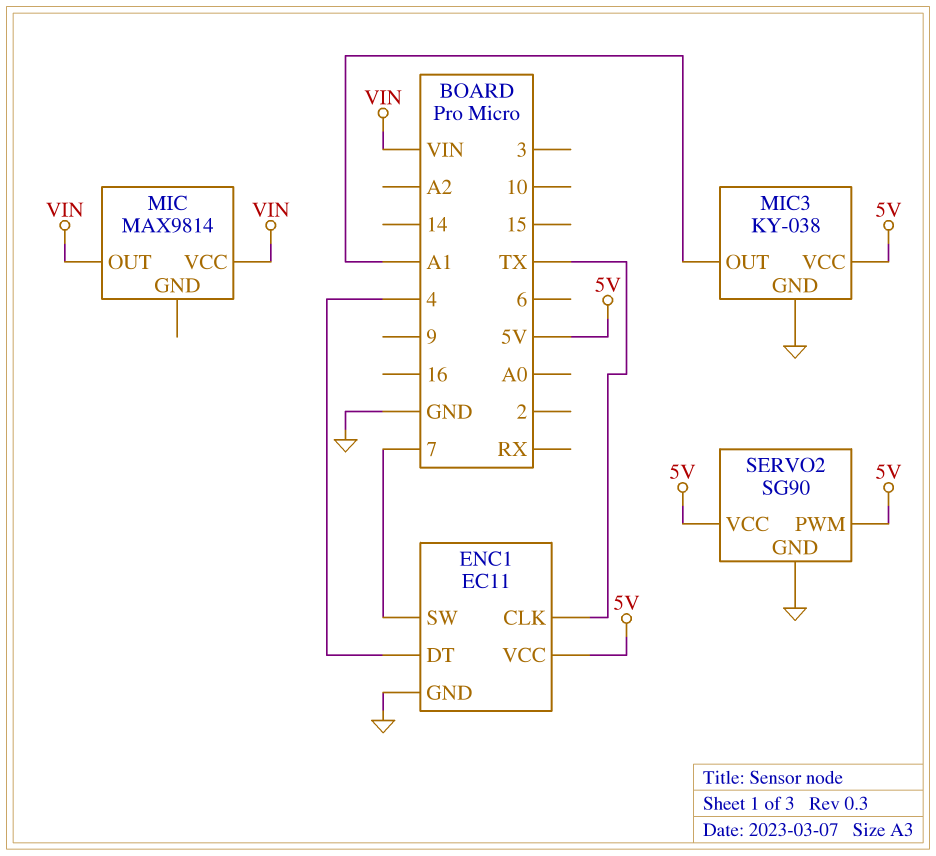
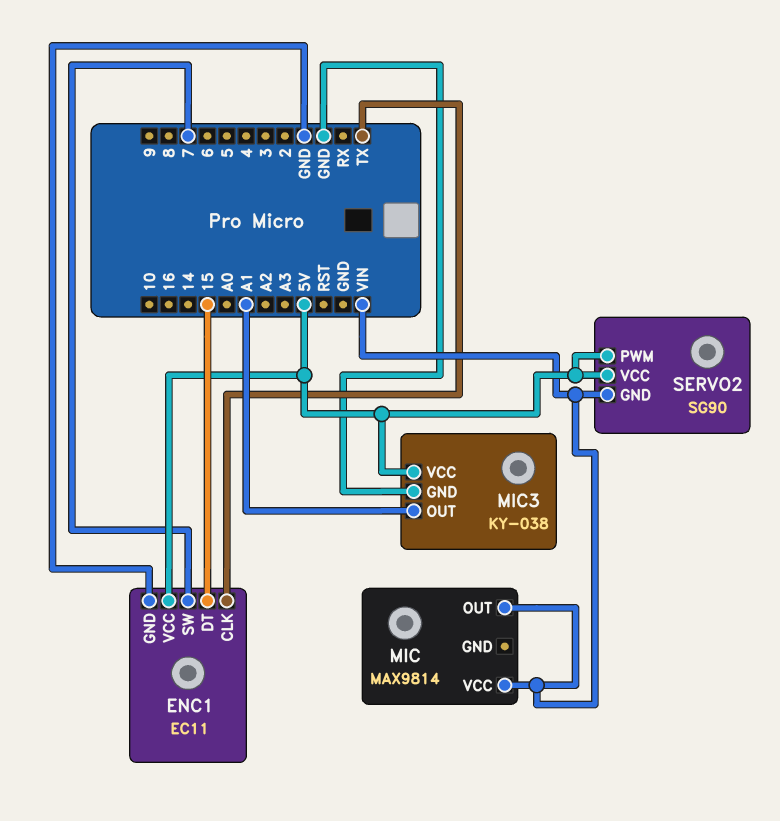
ENC1 pin DT: 4 -> 15
SERVO2 pin GND: GND -> VIN

